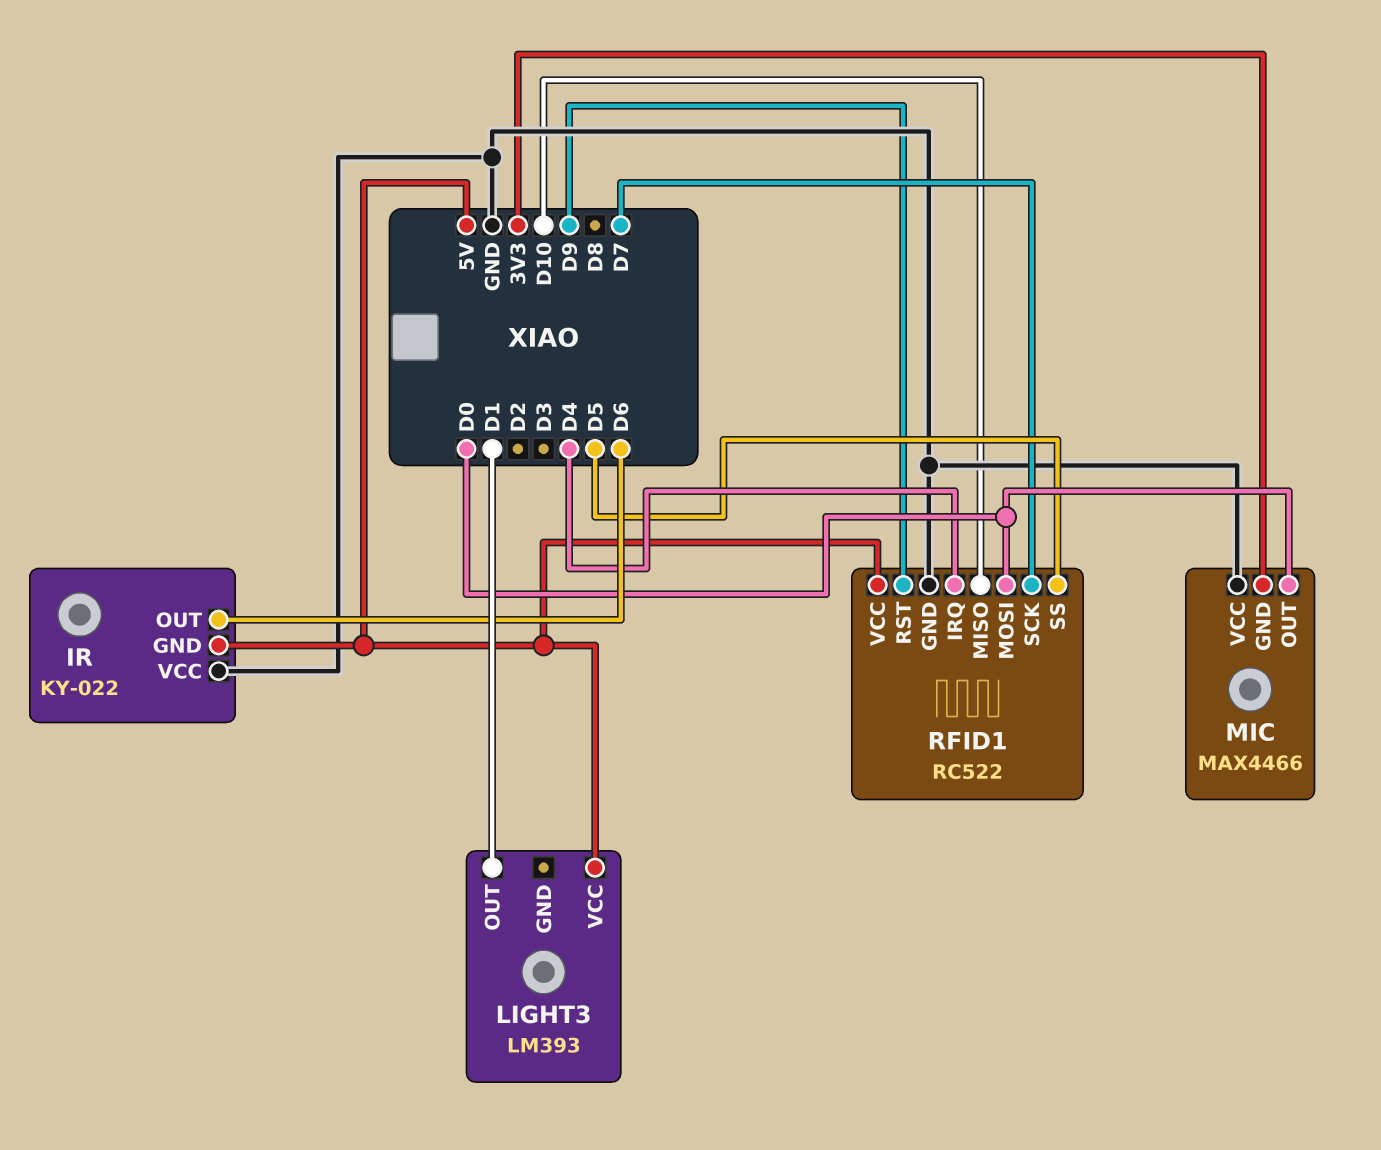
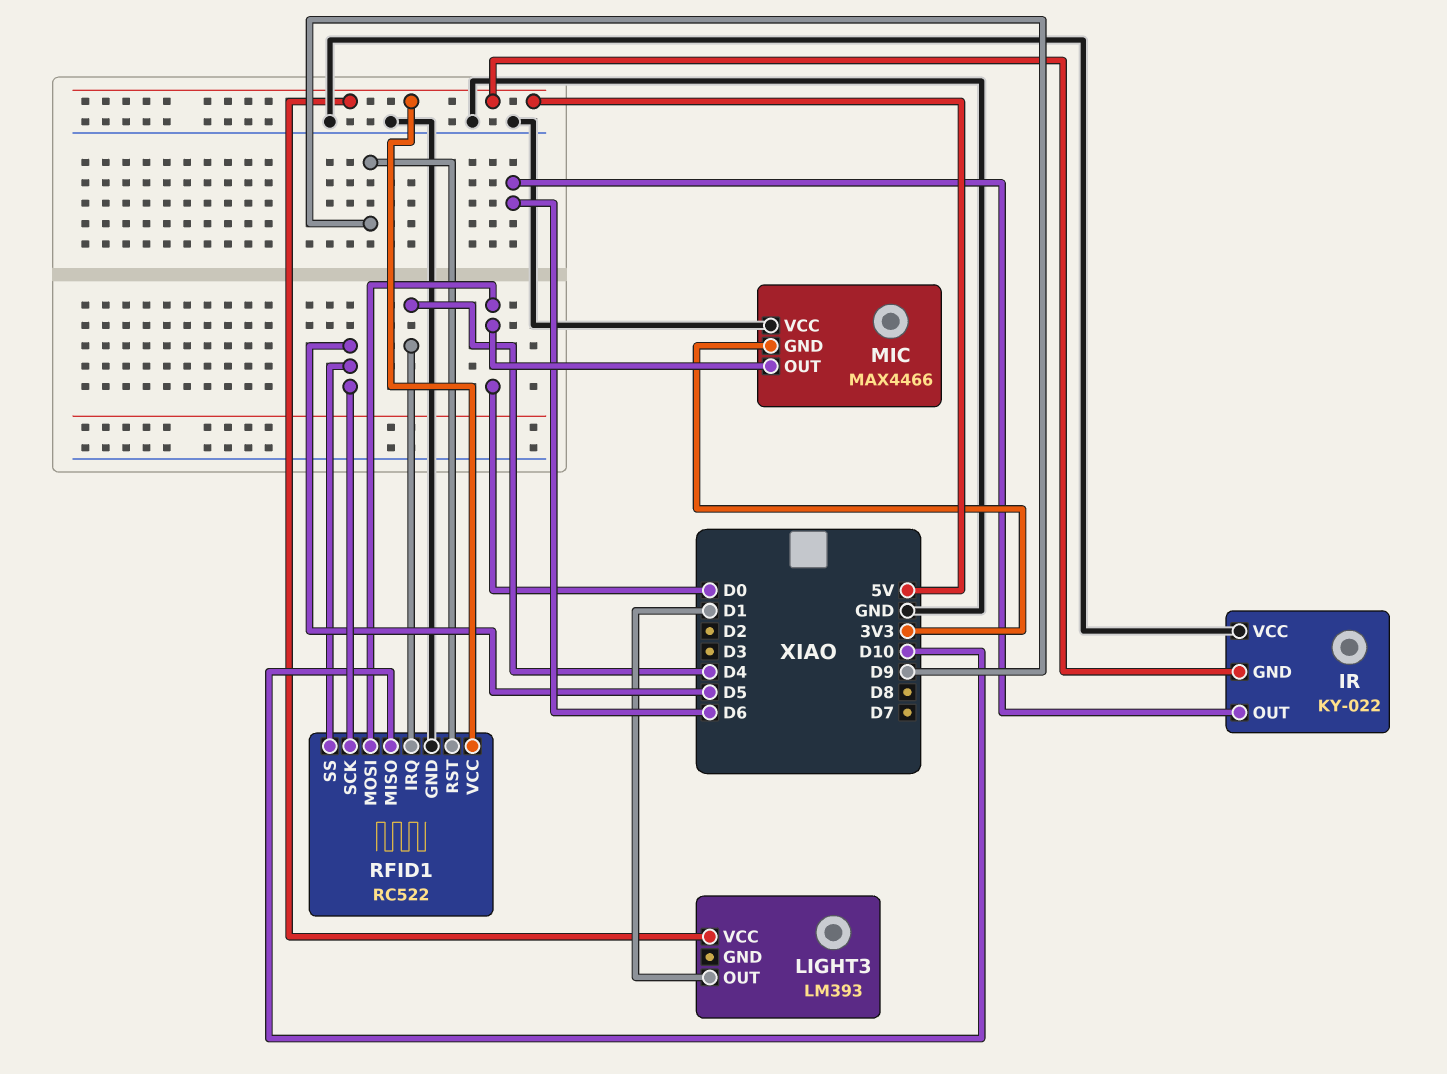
RFID1 pin SCK: D7 -> D5

